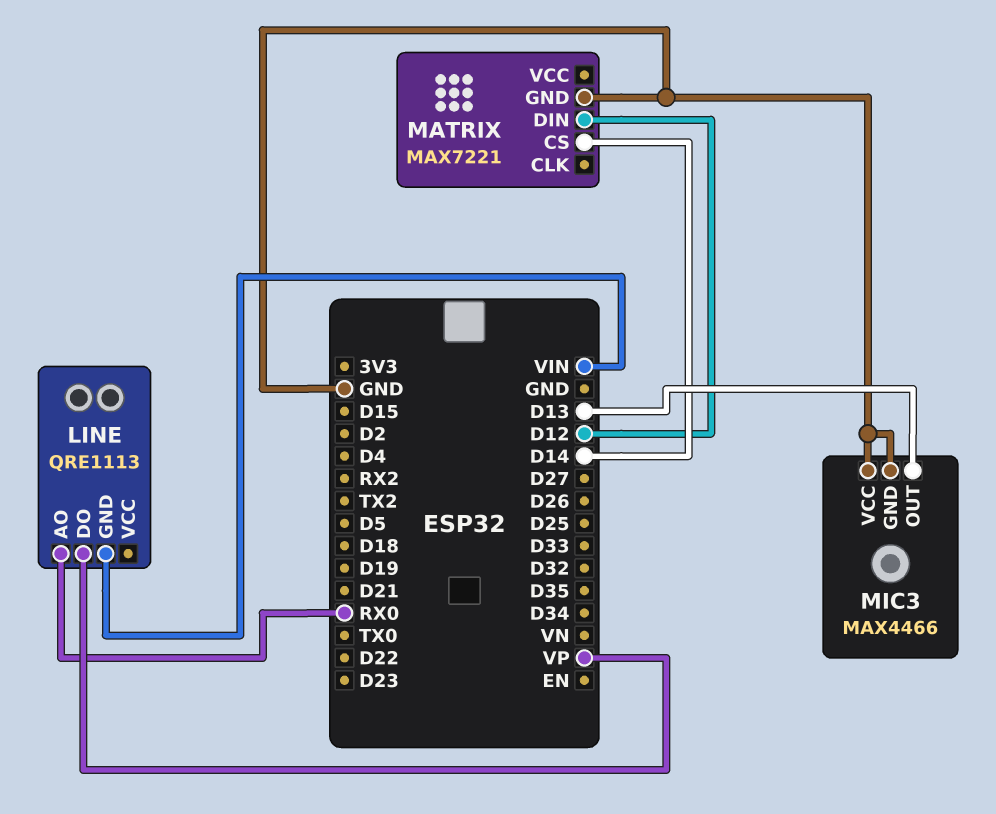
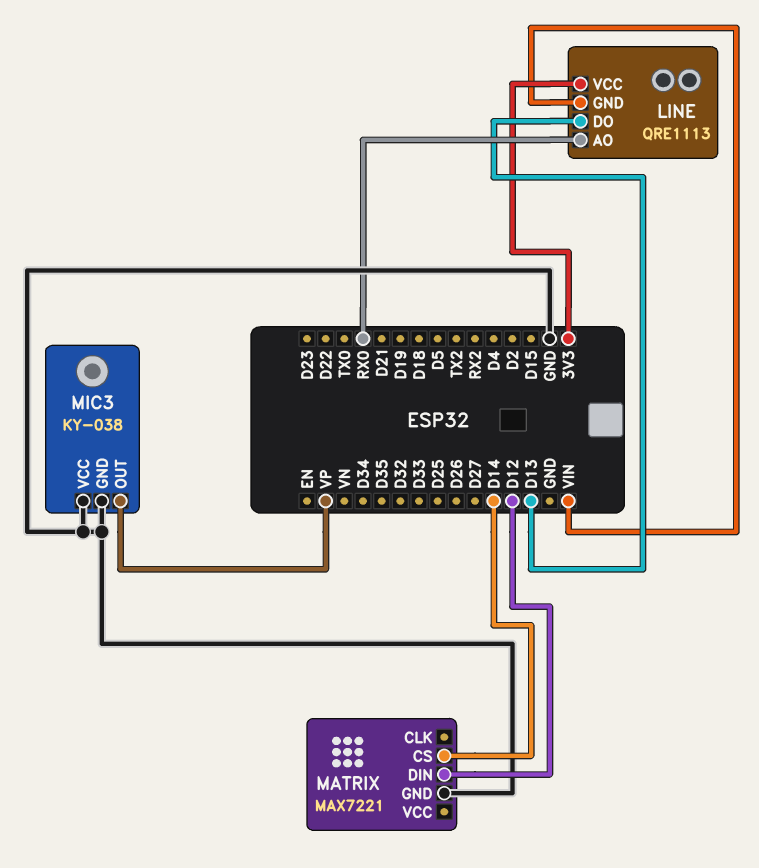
LINE pin DO: VP -> D13
LINE pin VCC: none -> 3V3
MIC3: MAX4466 -> KY-038
MIC3 pin OUT: D13 -> VP

